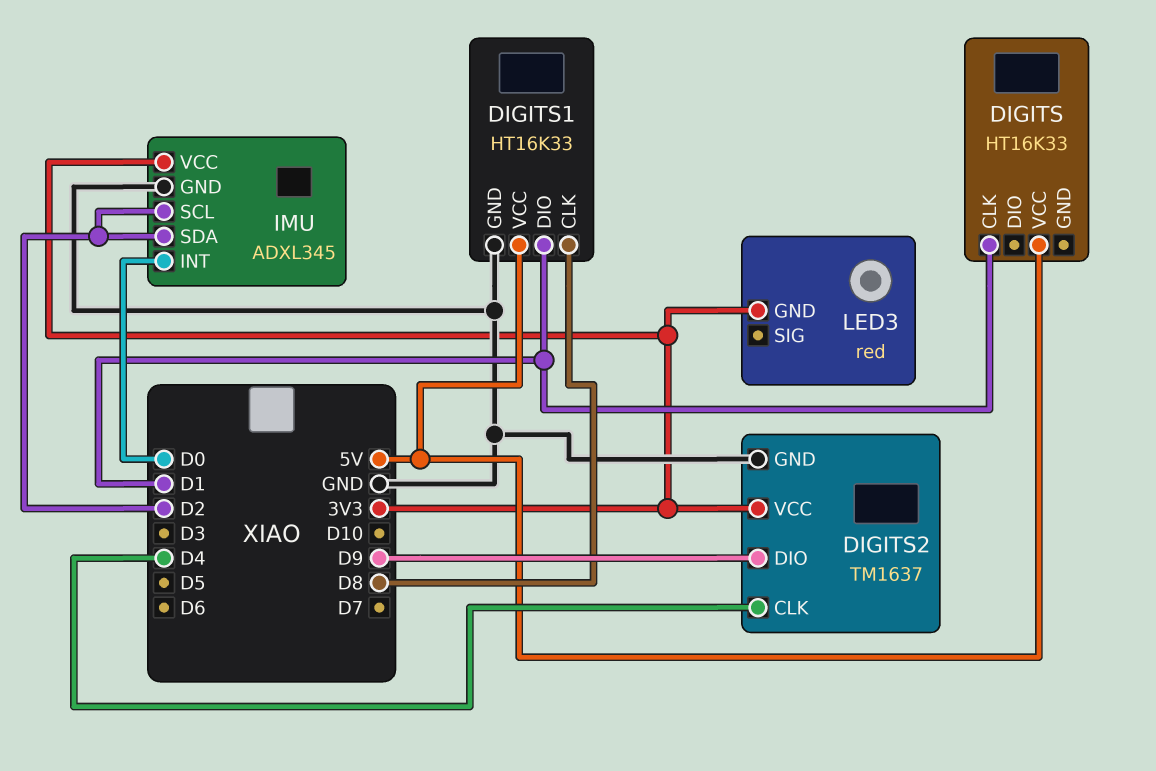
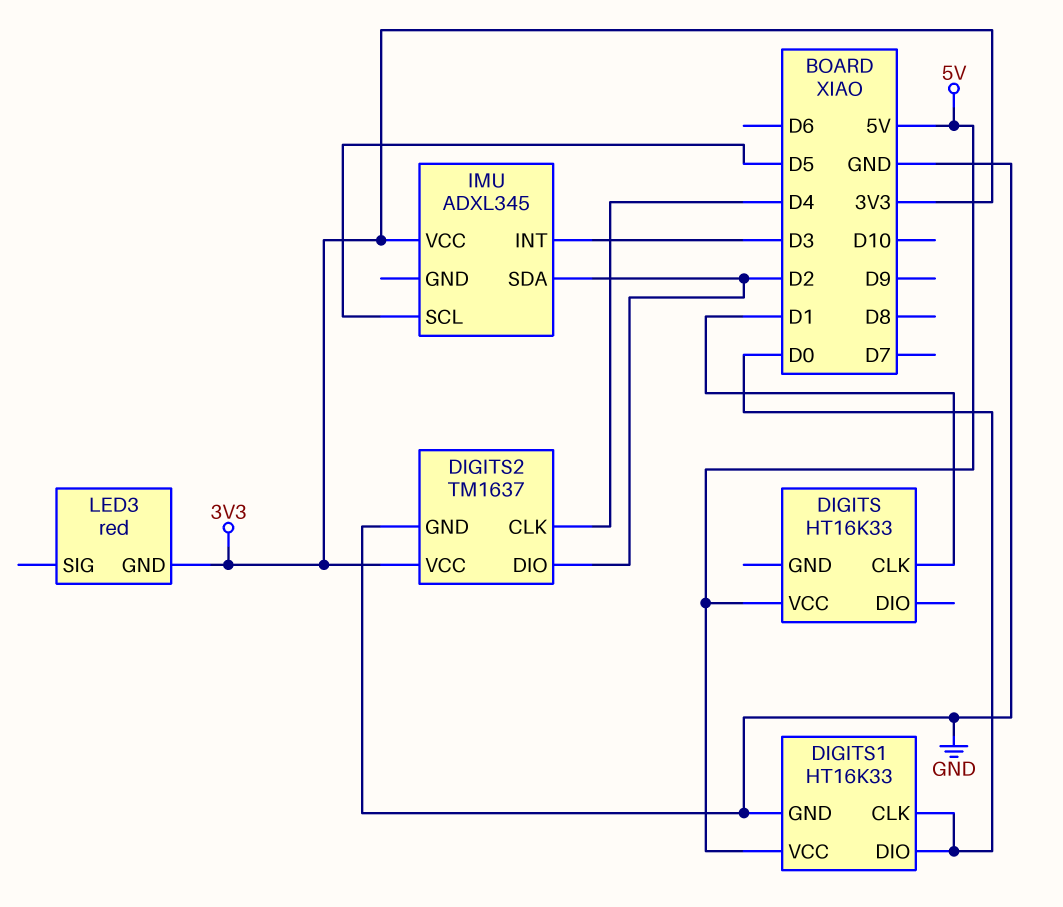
DIGITS1 pin CLK: D8 -> D0
DIGITS1 pin DIO: D1 -> D0
DIGITS2 pin DIO: D9 -> D2
IMU pin GND: GND -> none
IMU pin INT: D0 -> D3
IMU pin SCL: D2 -> D5

